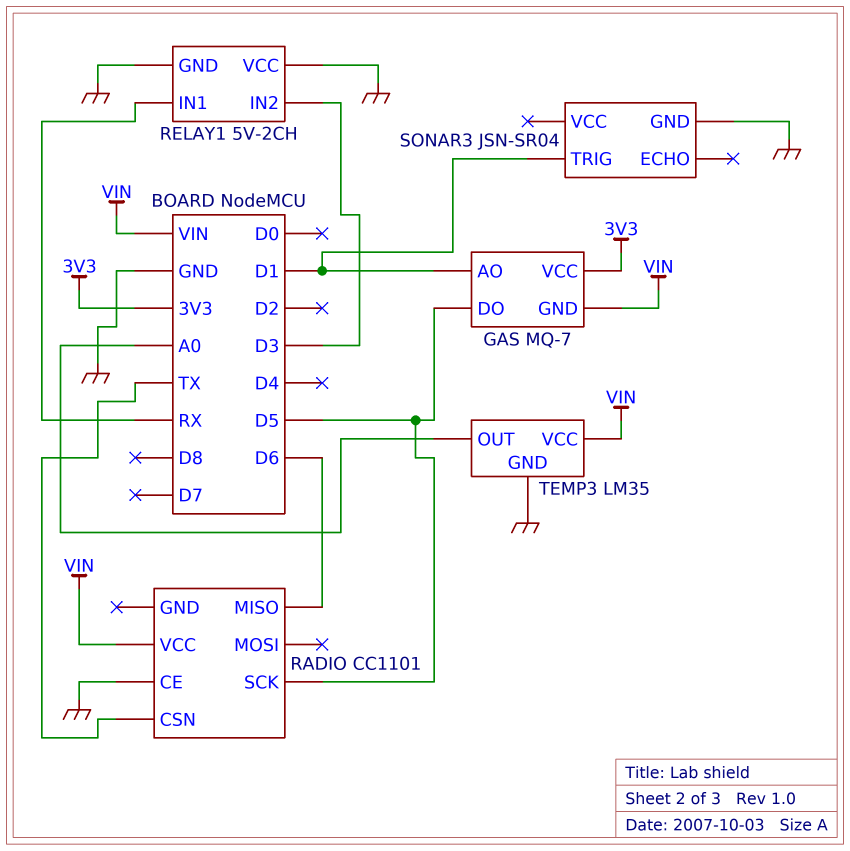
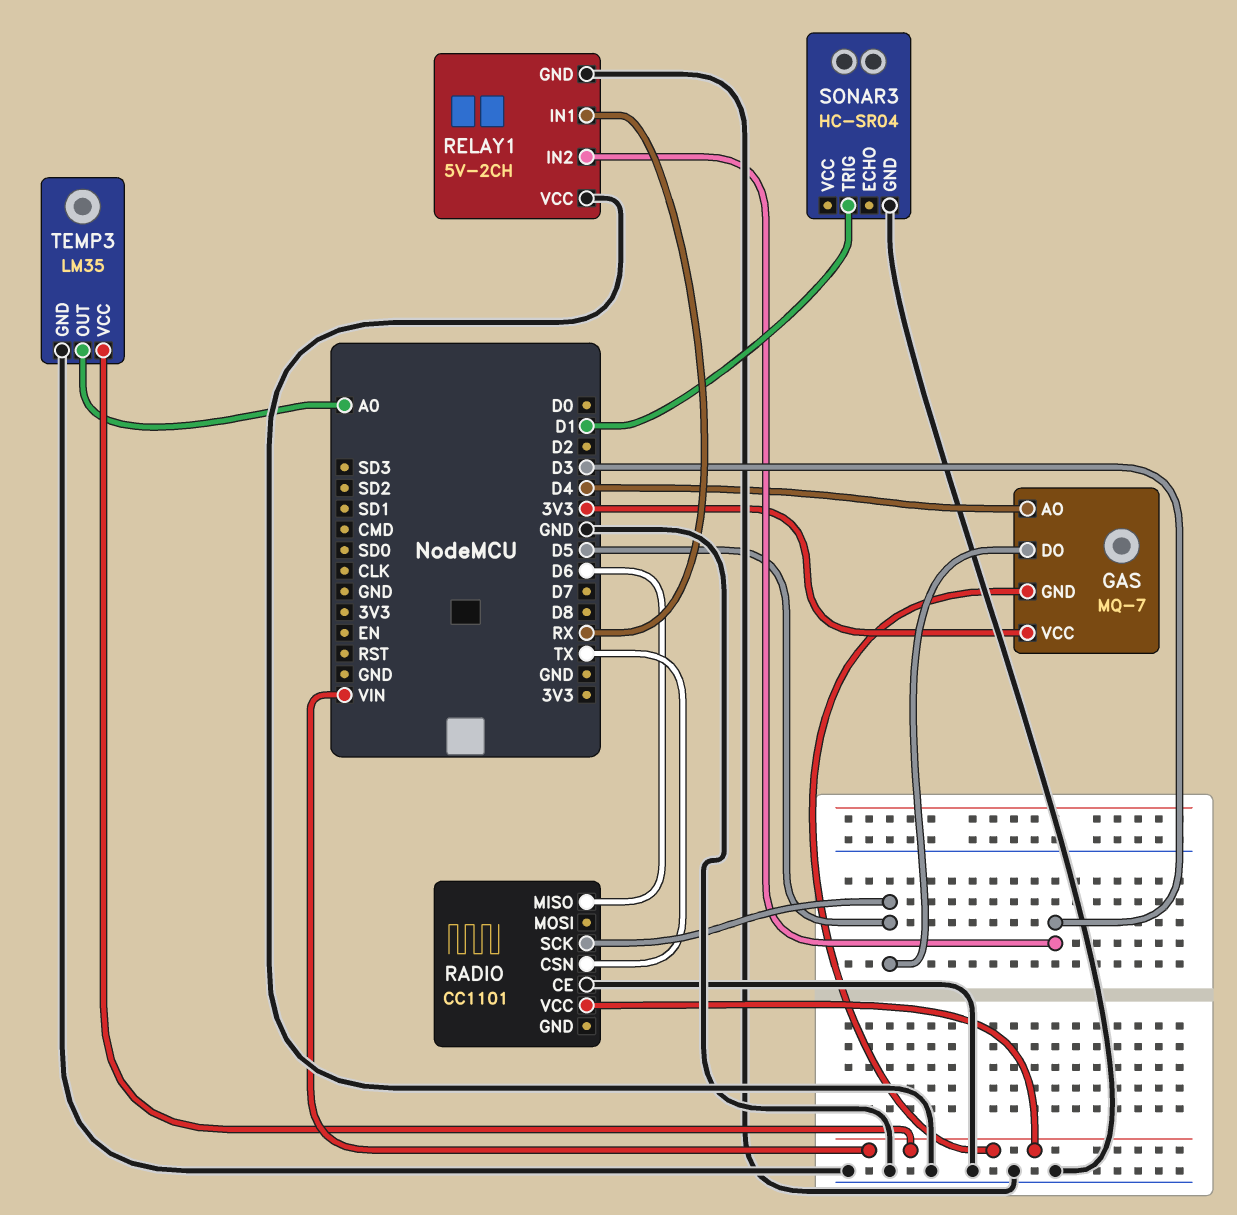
GAS pin AO: D1 -> D4
SONAR3: JSN-SR04 -> HC-SR04

